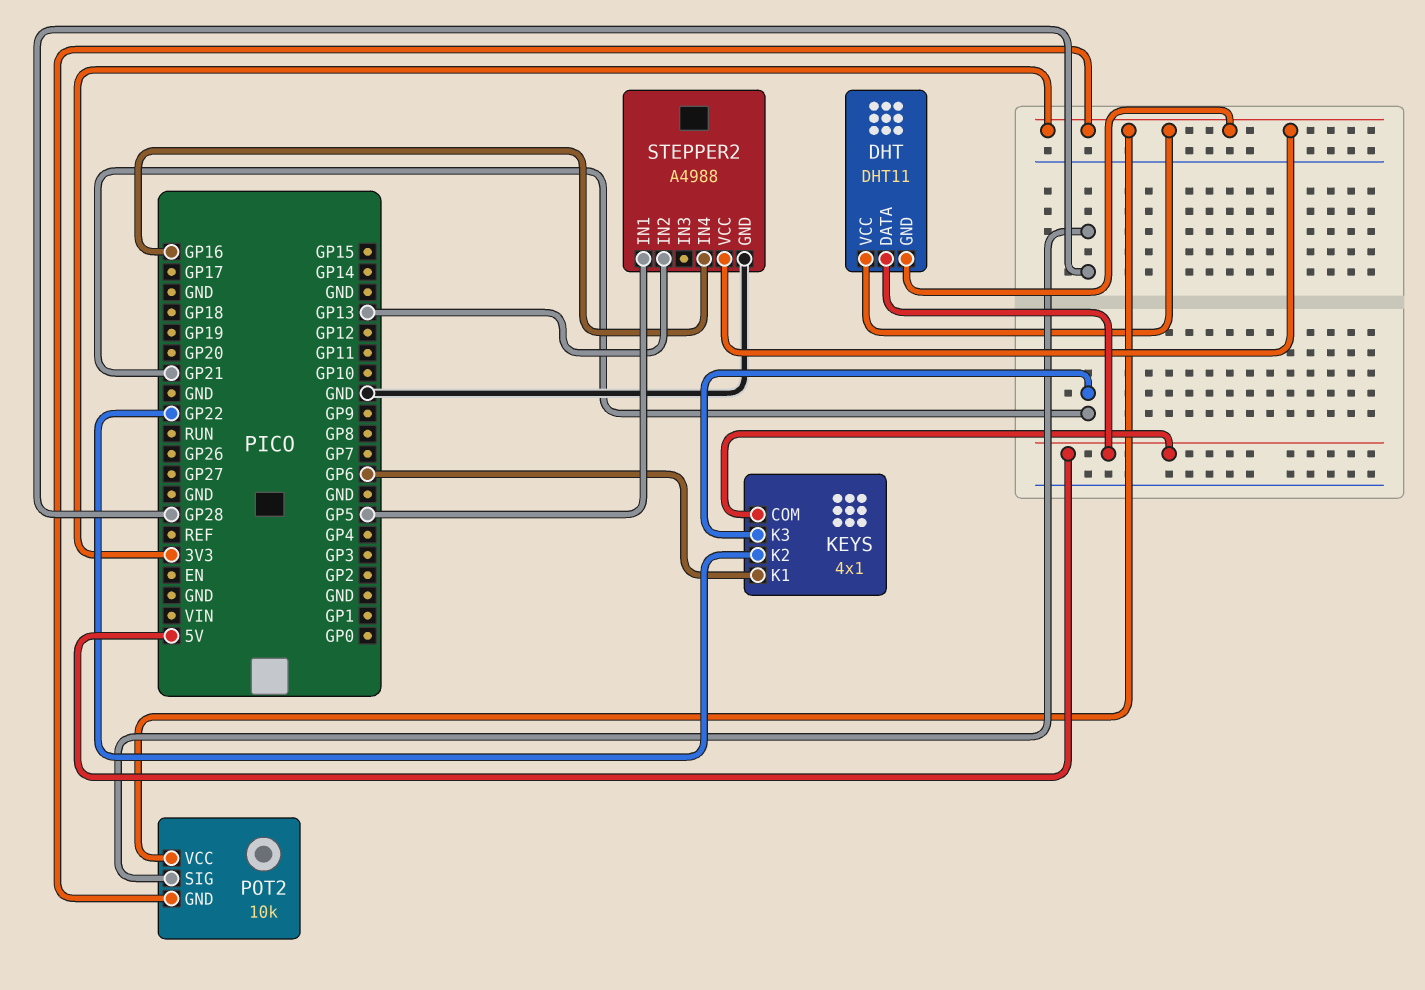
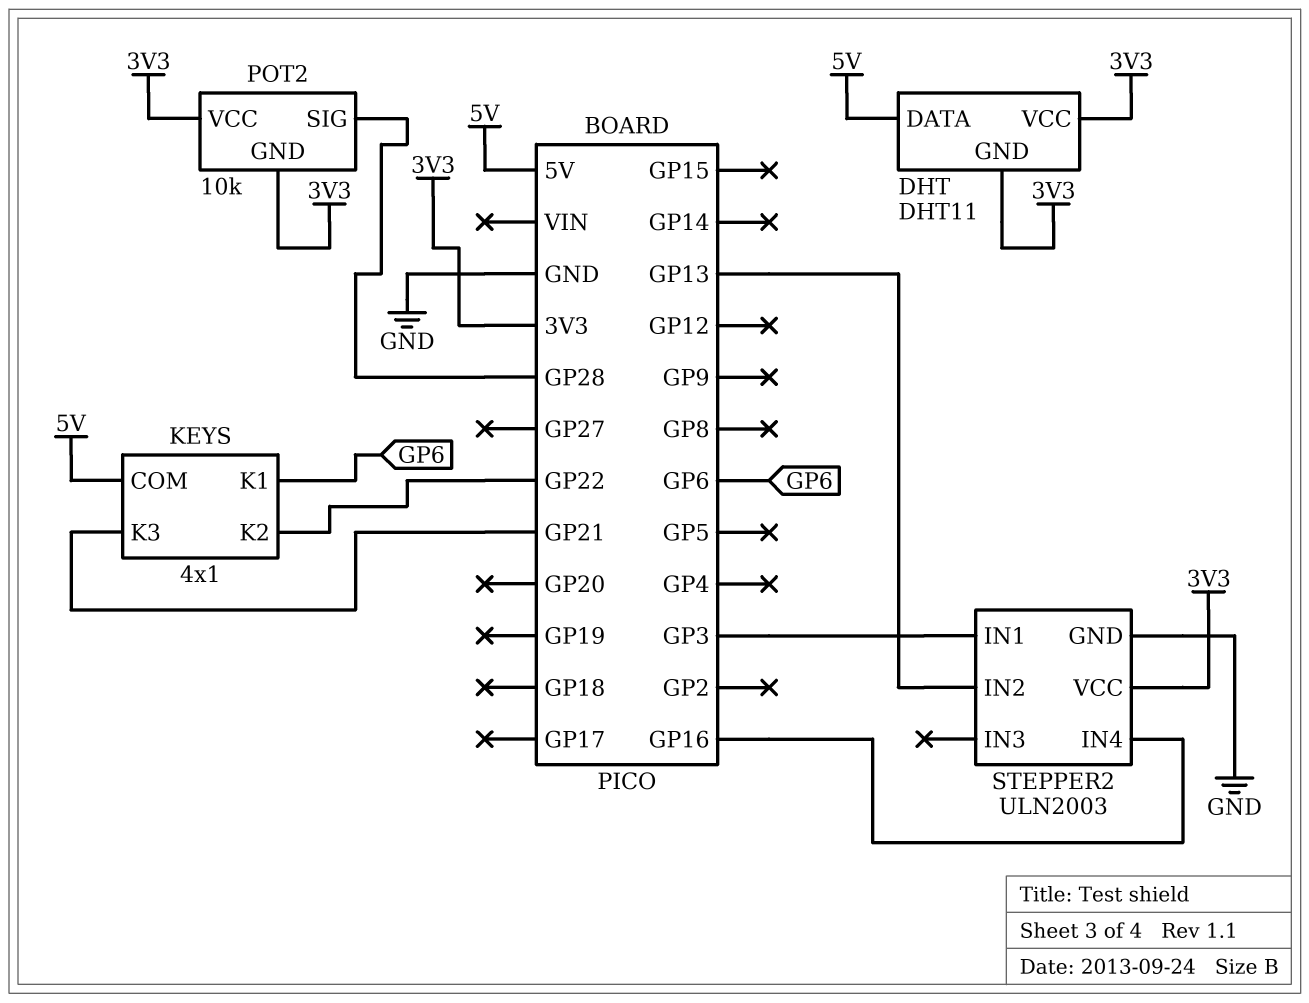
STEPPER2: A4988 -> ULN2003
STEPPER2 pin IN1: GP5 -> GP3

